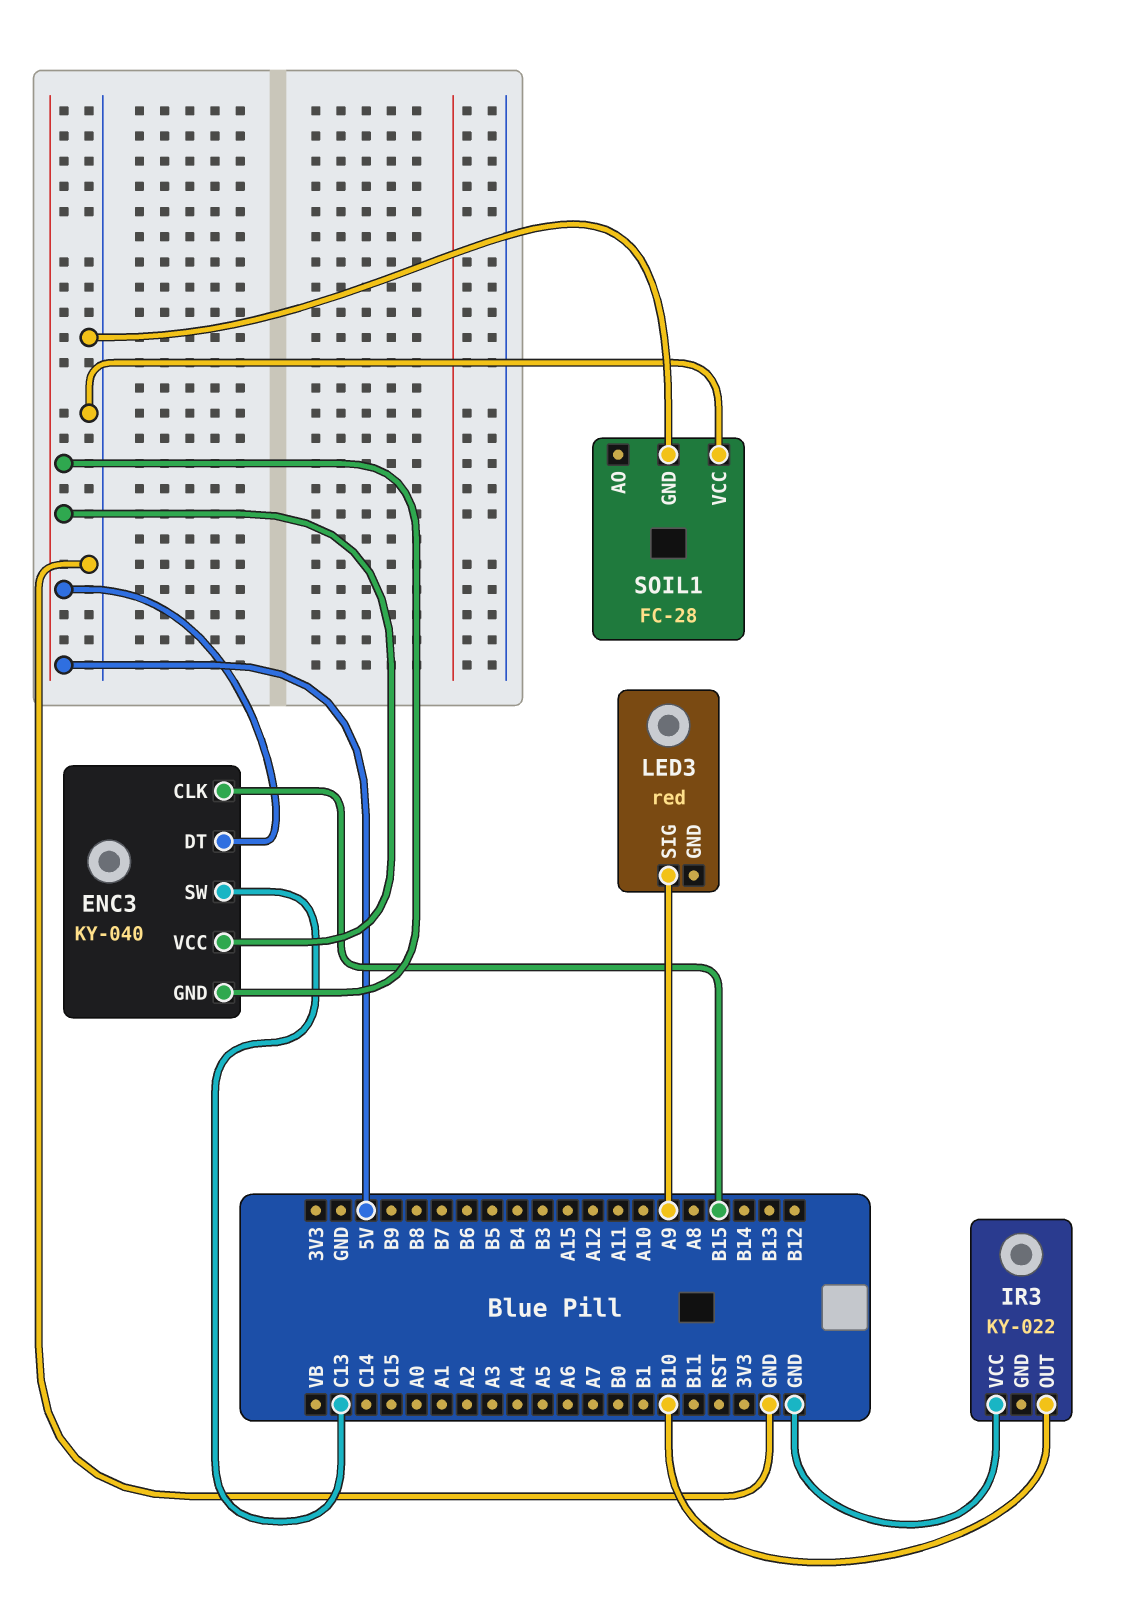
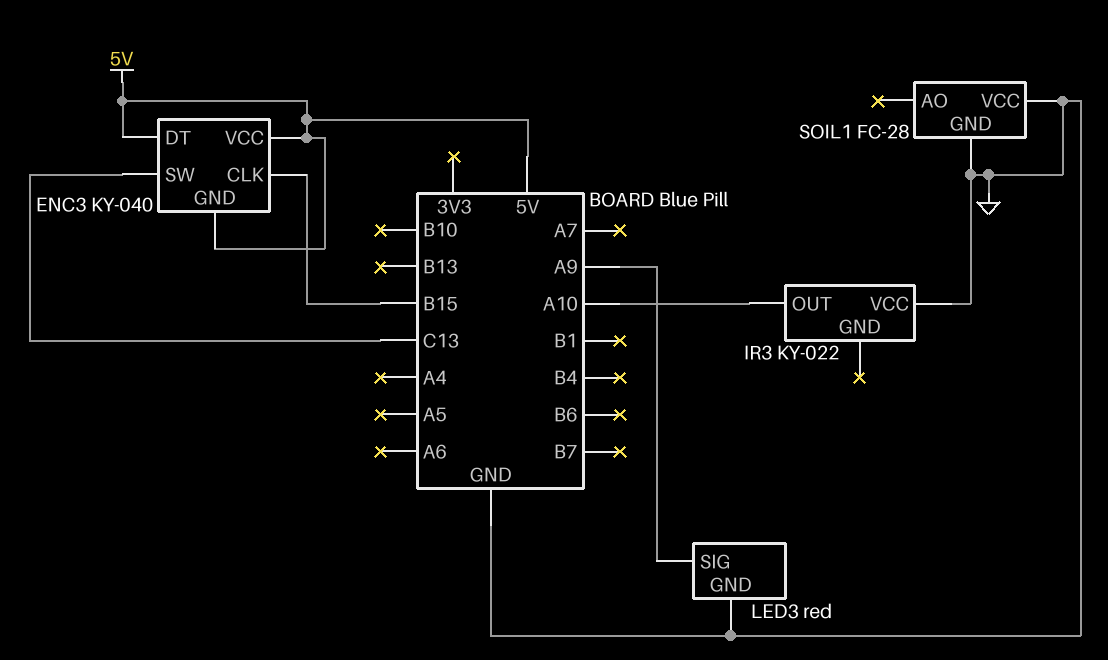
IR3 pin OUT: B10 -> A10
LED3 pin GND: none -> GND

